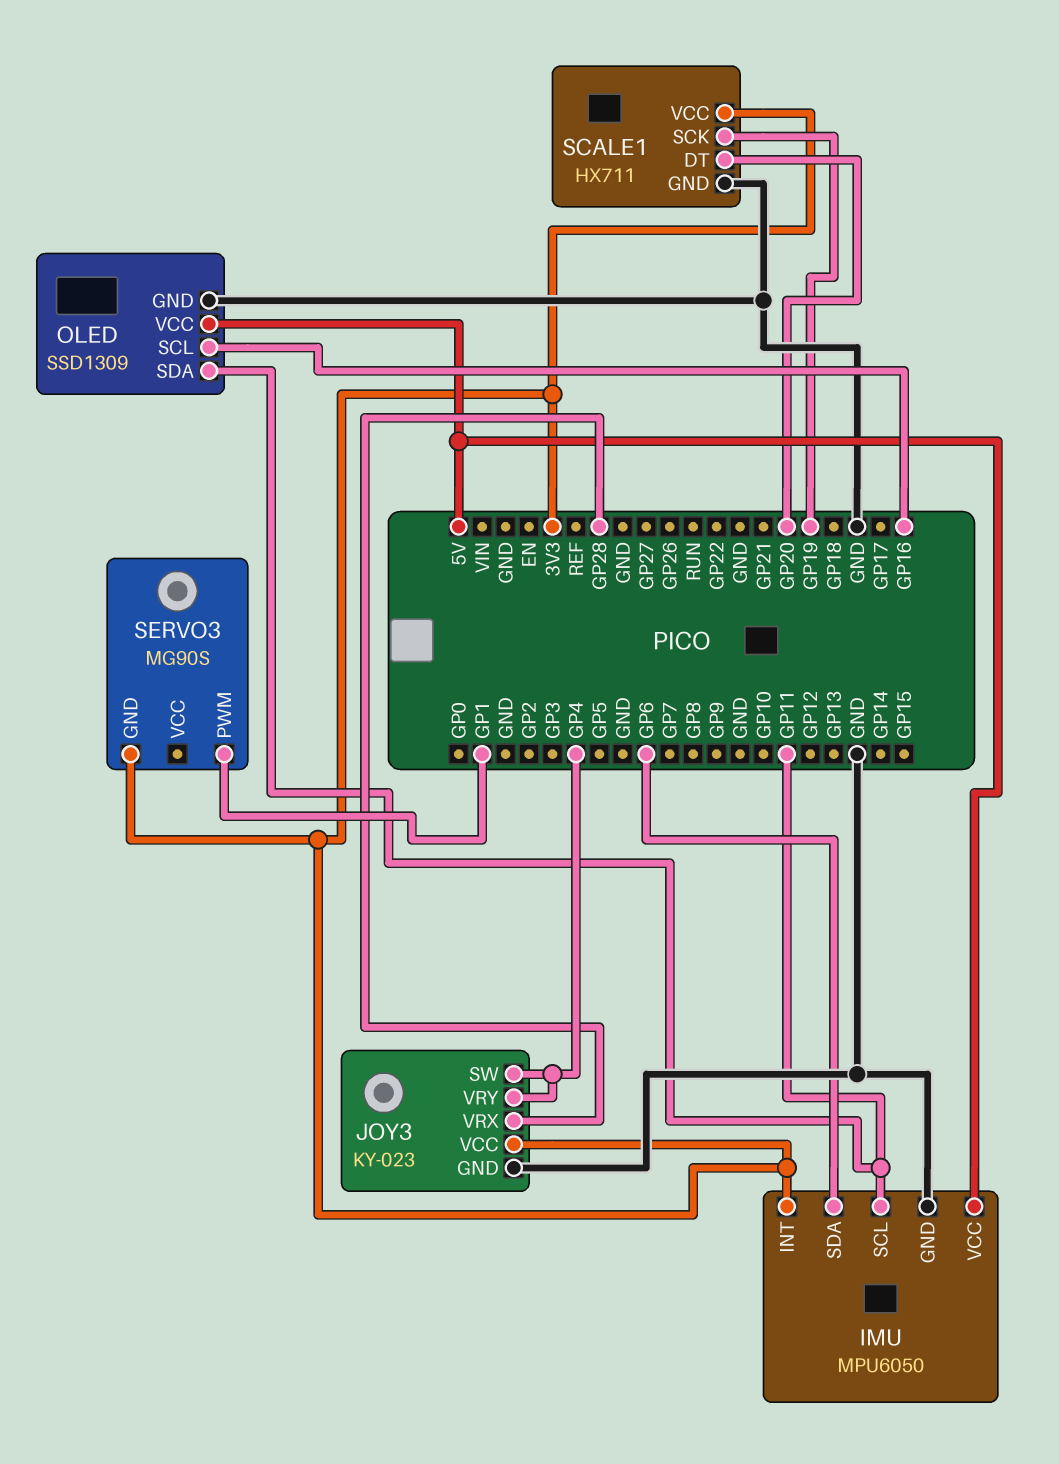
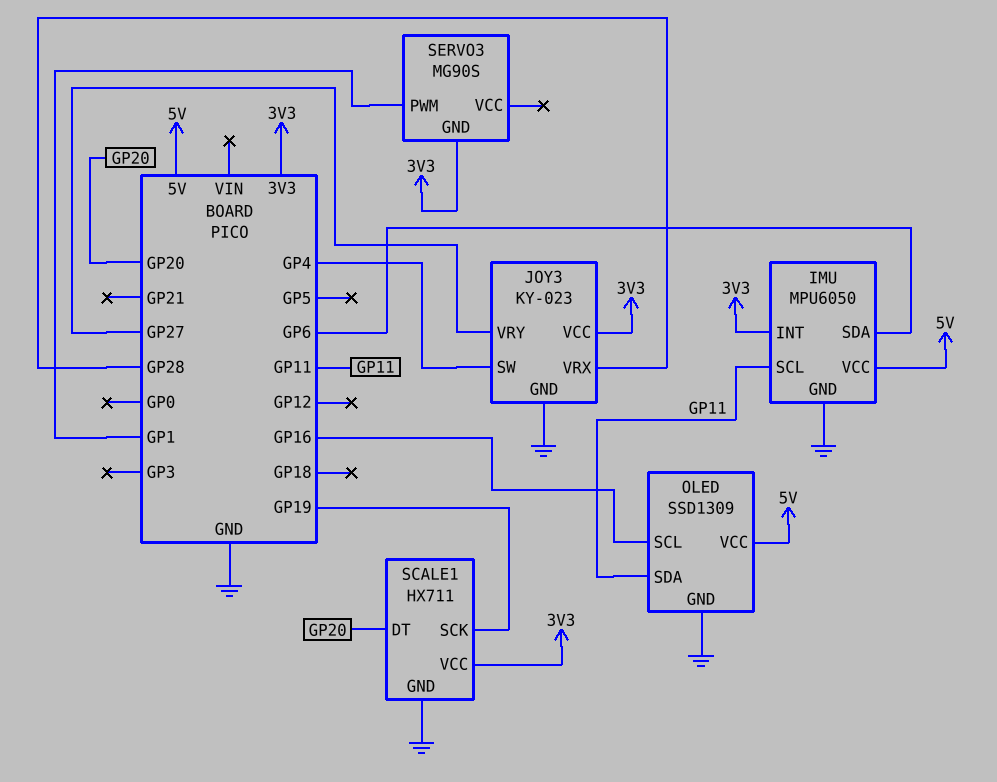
JOY3 pin VRY: GP4 -> GP27

